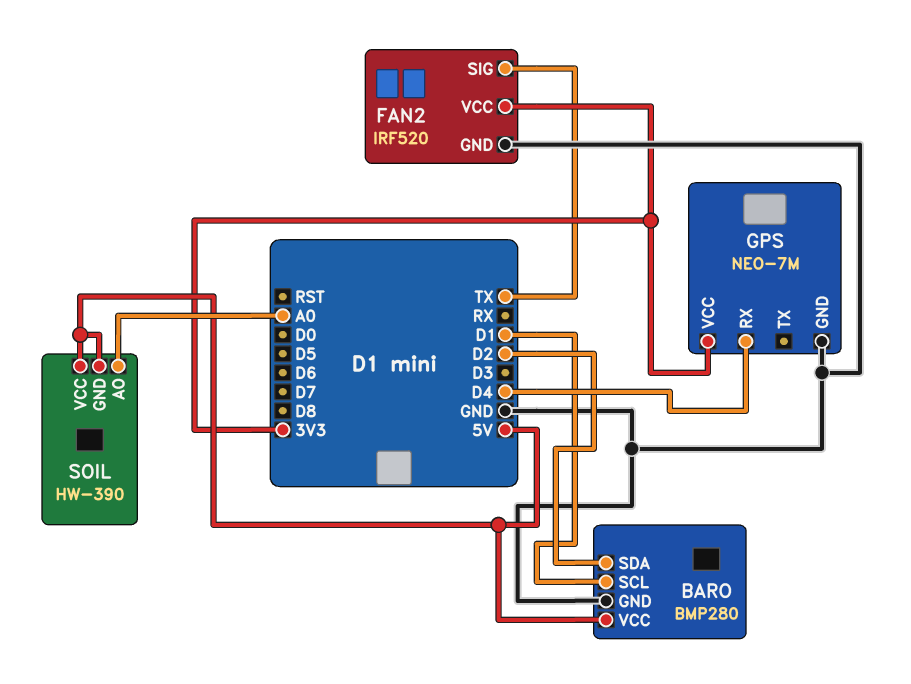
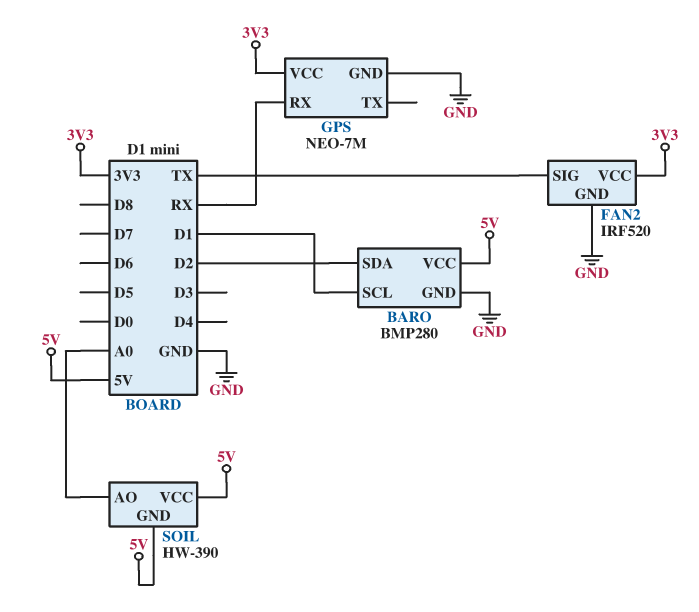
GPS pin RX: D4 -> RX

